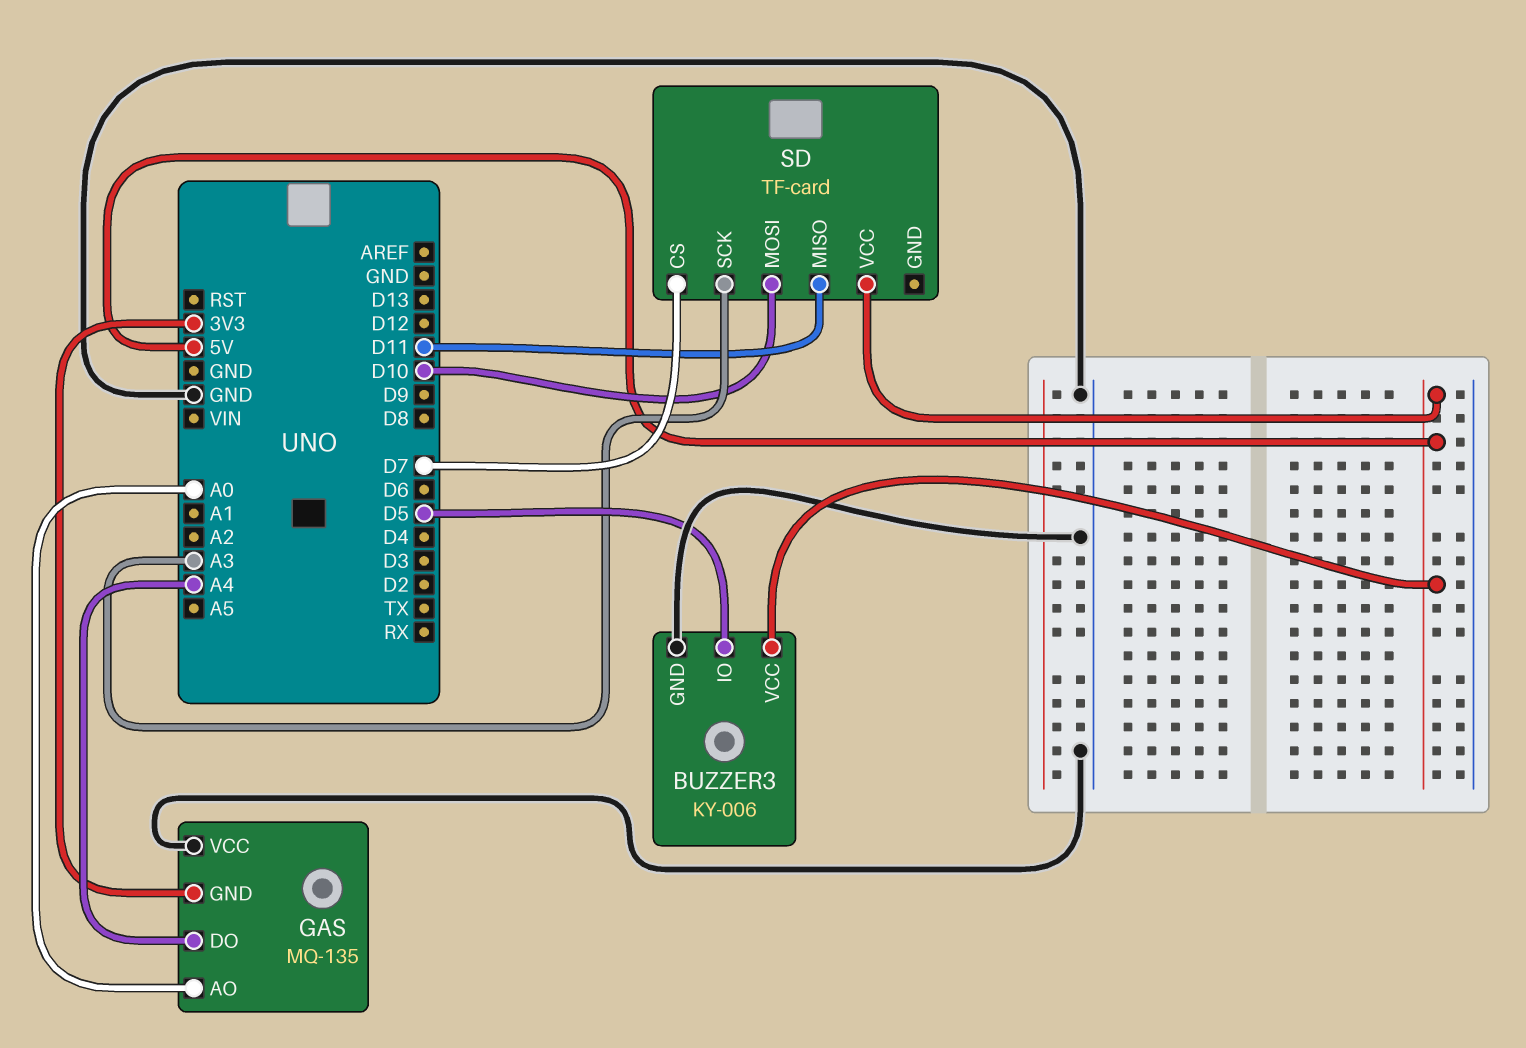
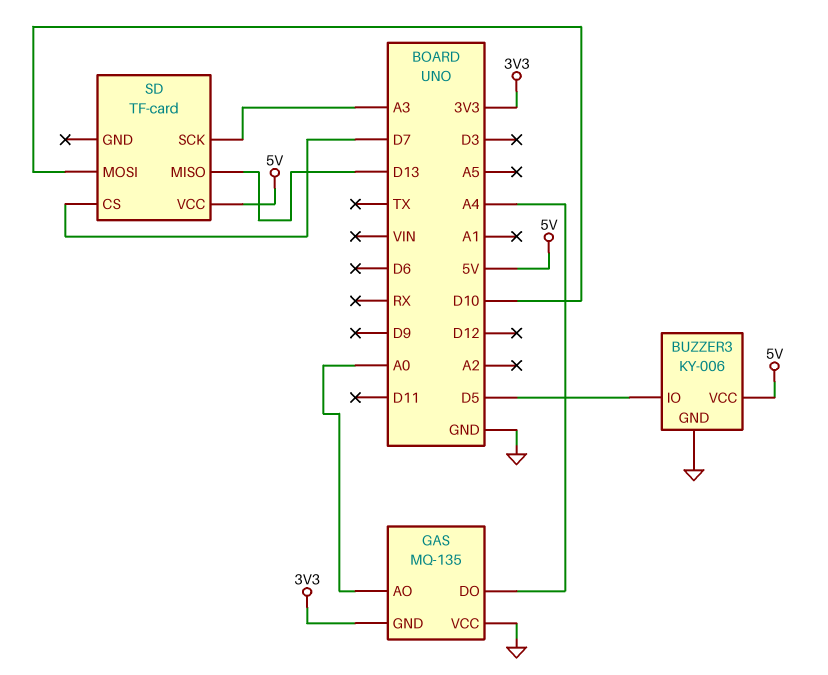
SD pin MISO: D11 -> D13

